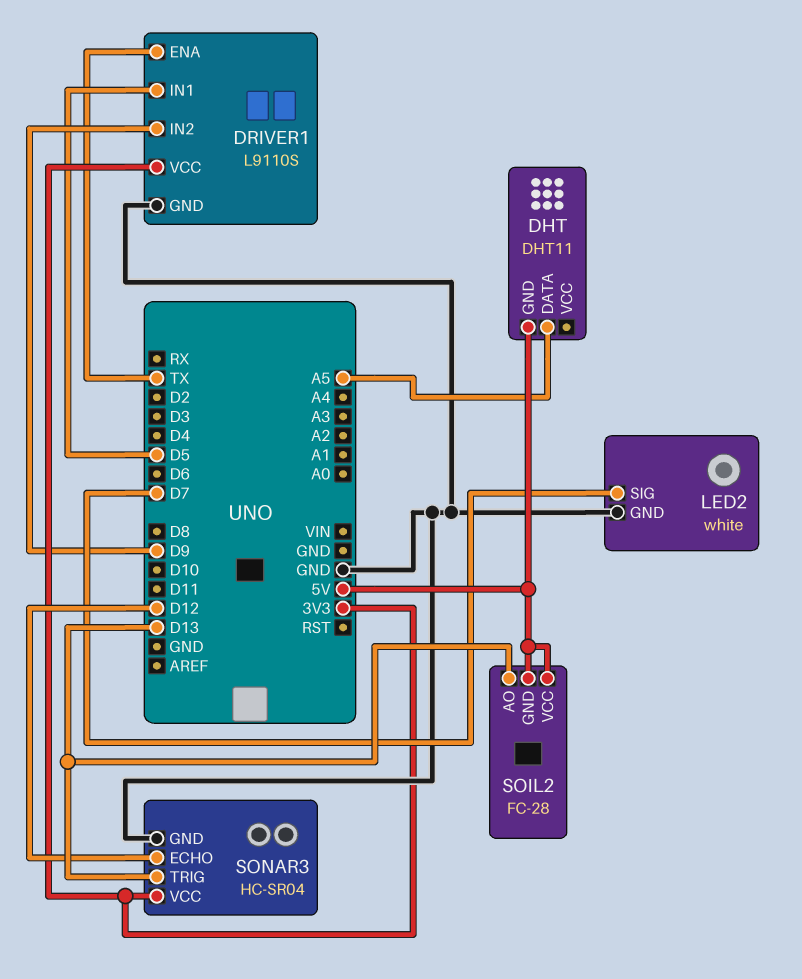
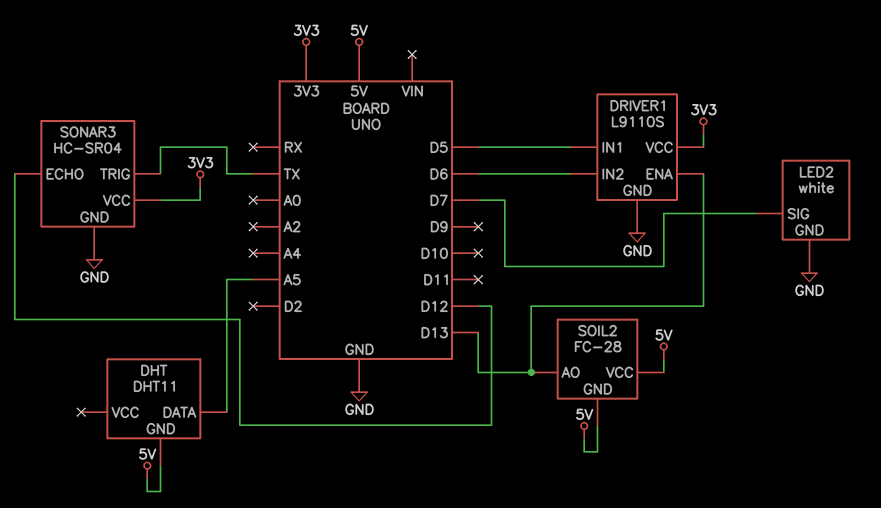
DRIVER1 pin ENA: TX -> D13
DRIVER1 pin IN2: D9 -> D6
SONAR3 pin TRIG: D13 -> TX

